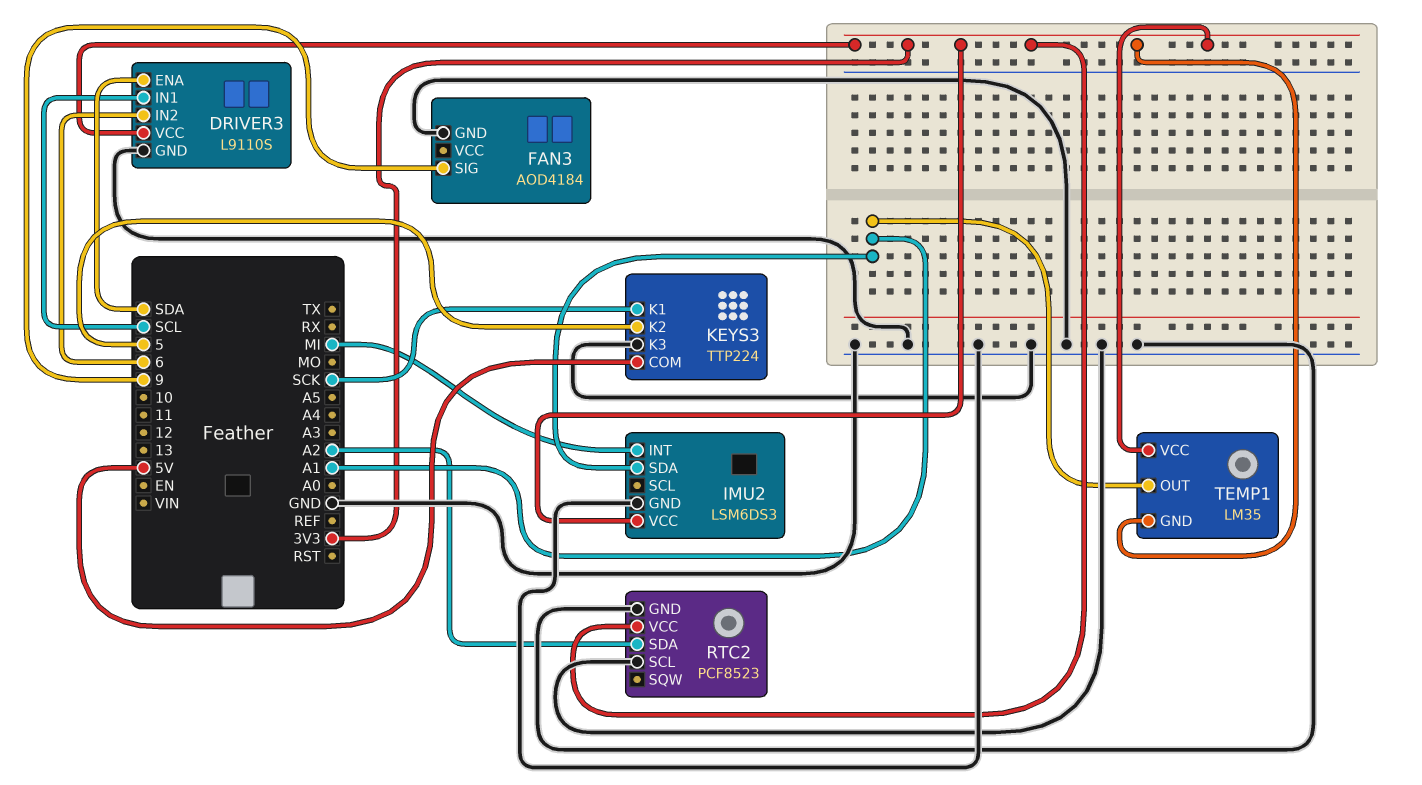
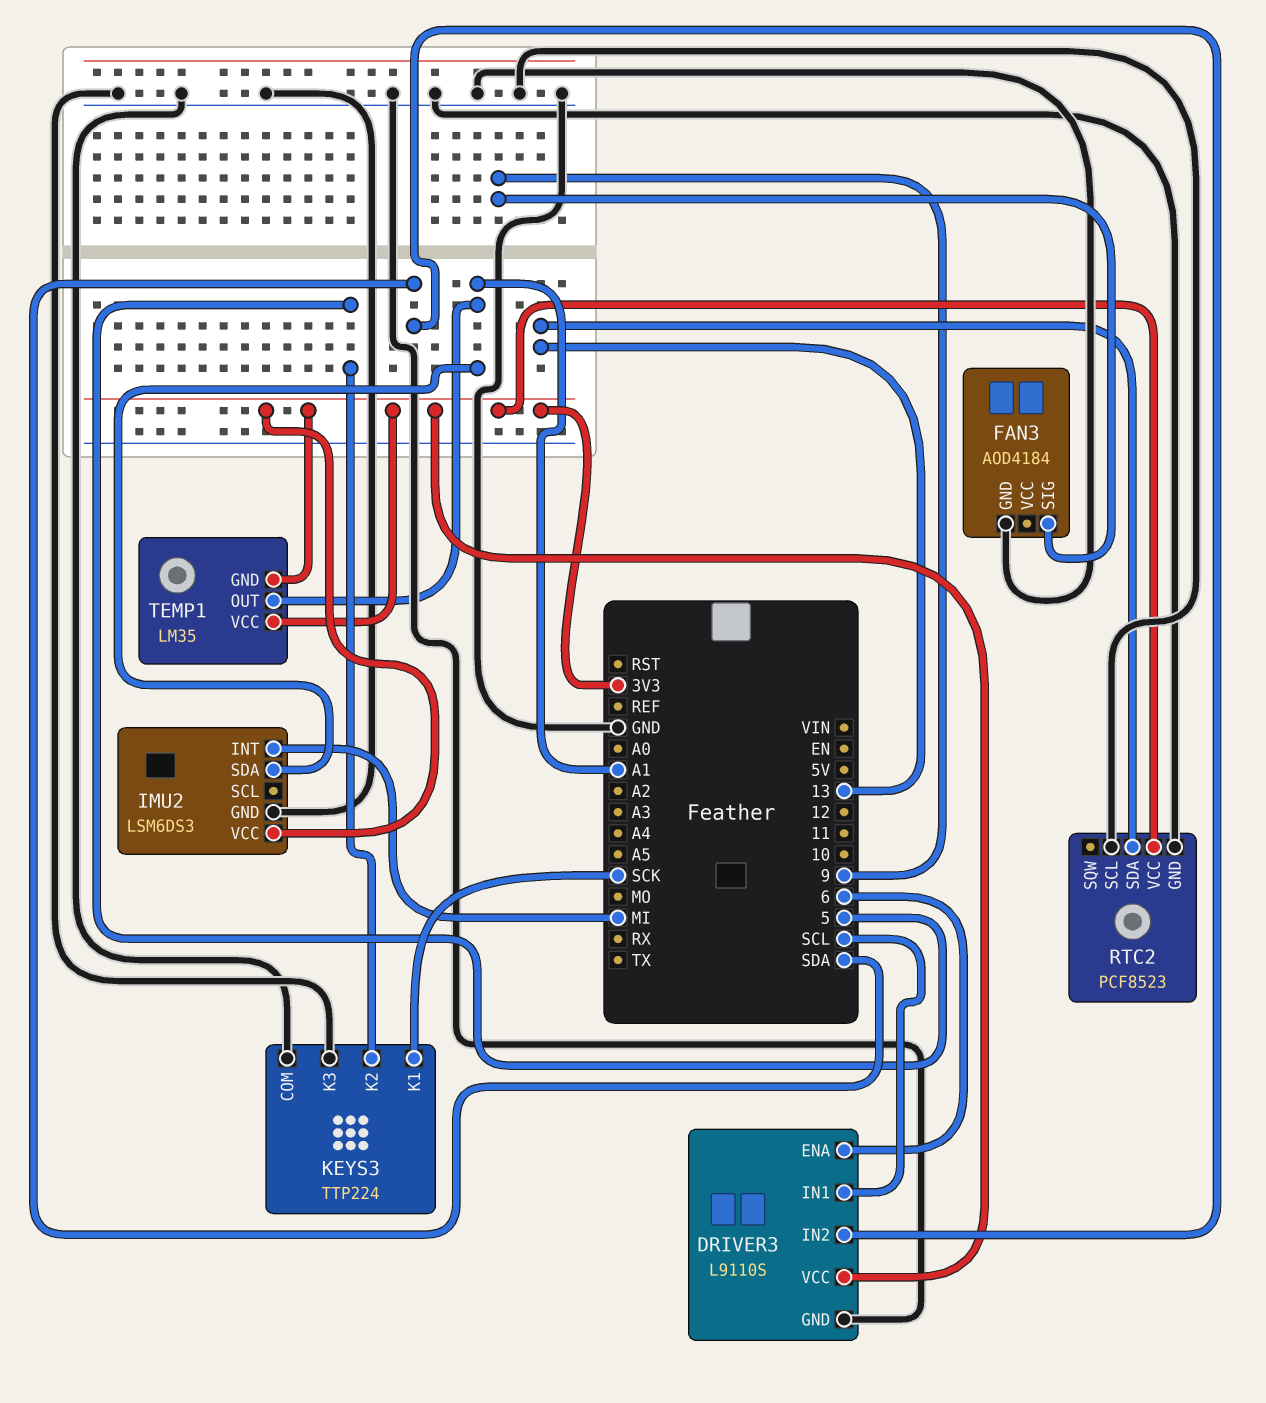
DRIVER3 pin ENA: SDA -> 6
DRIVER3 pin IN2: 6 -> SDA
KEYS3 pin COM: 5V -> GND
RTC2 pin SDA: A2 -> 13

